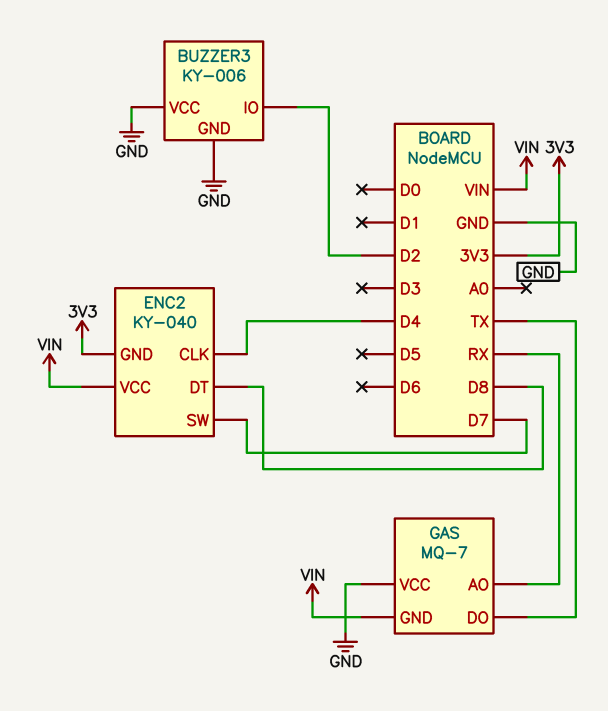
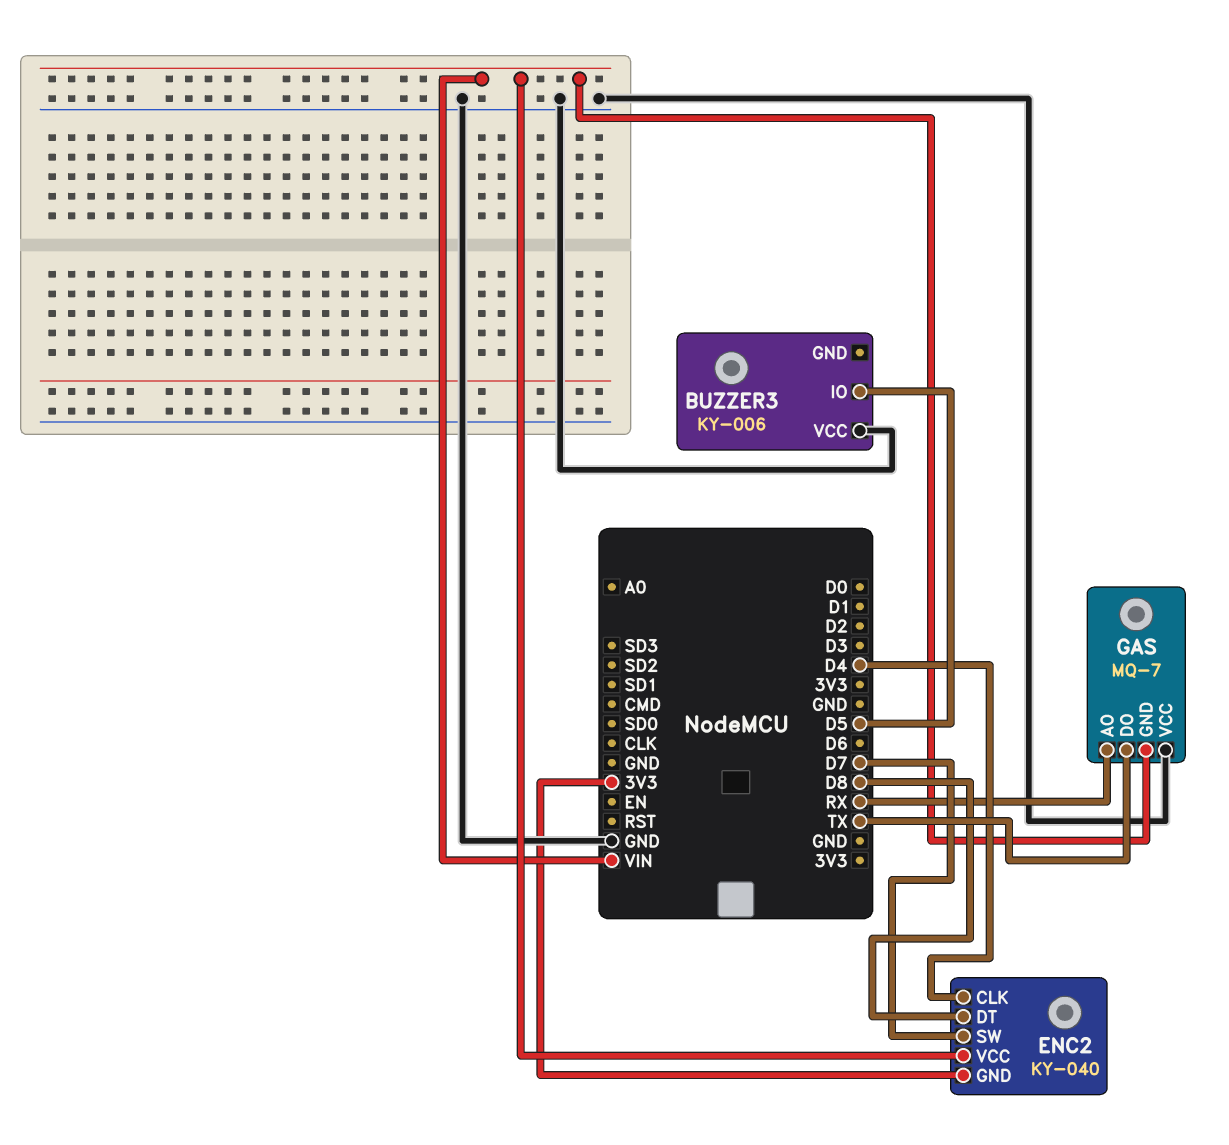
BUZZER3 pin GND: GND -> none
BUZZER3 pin IO: D2 -> D5

